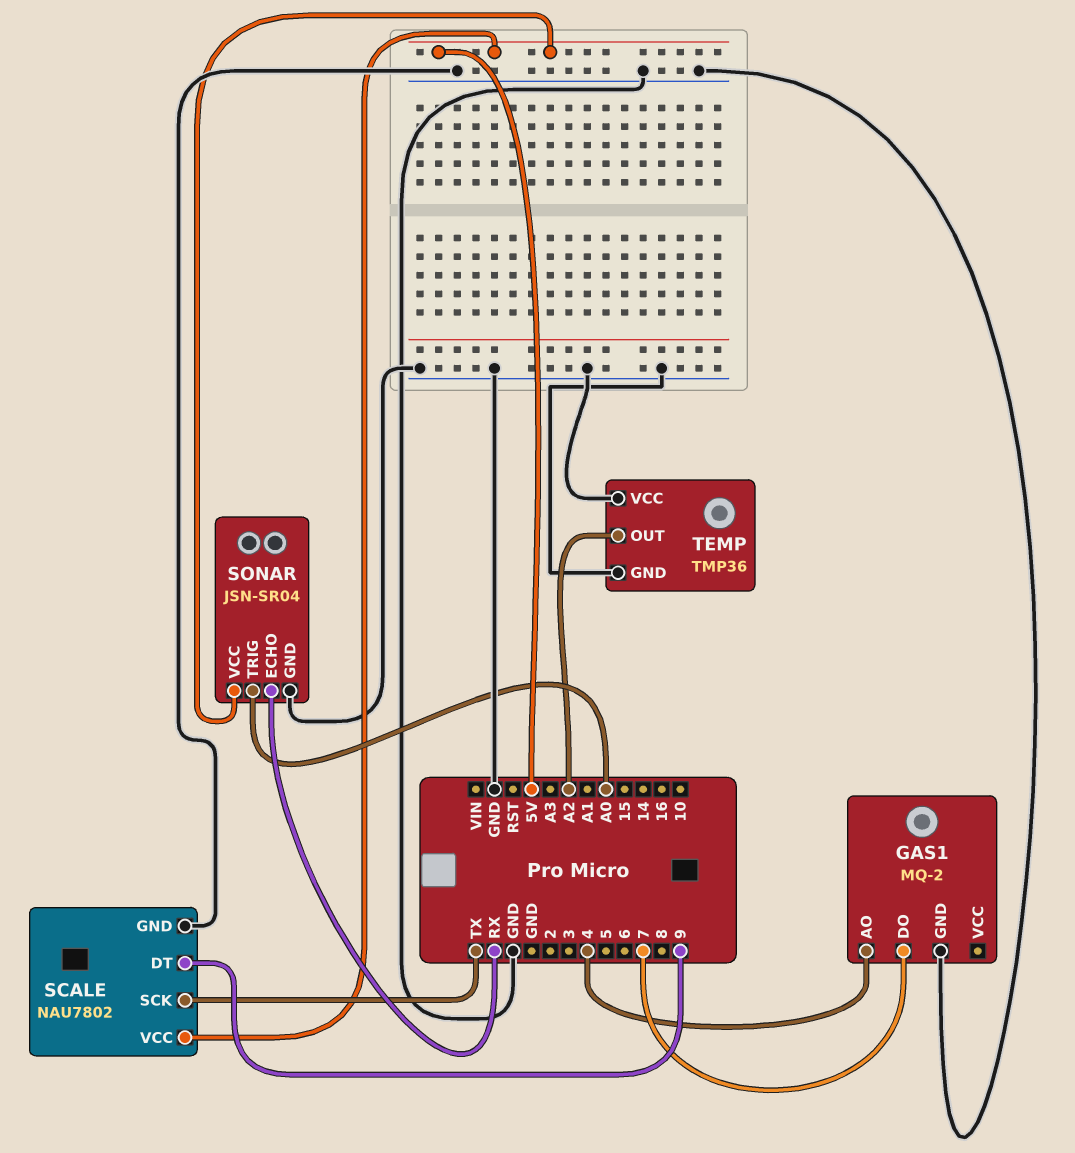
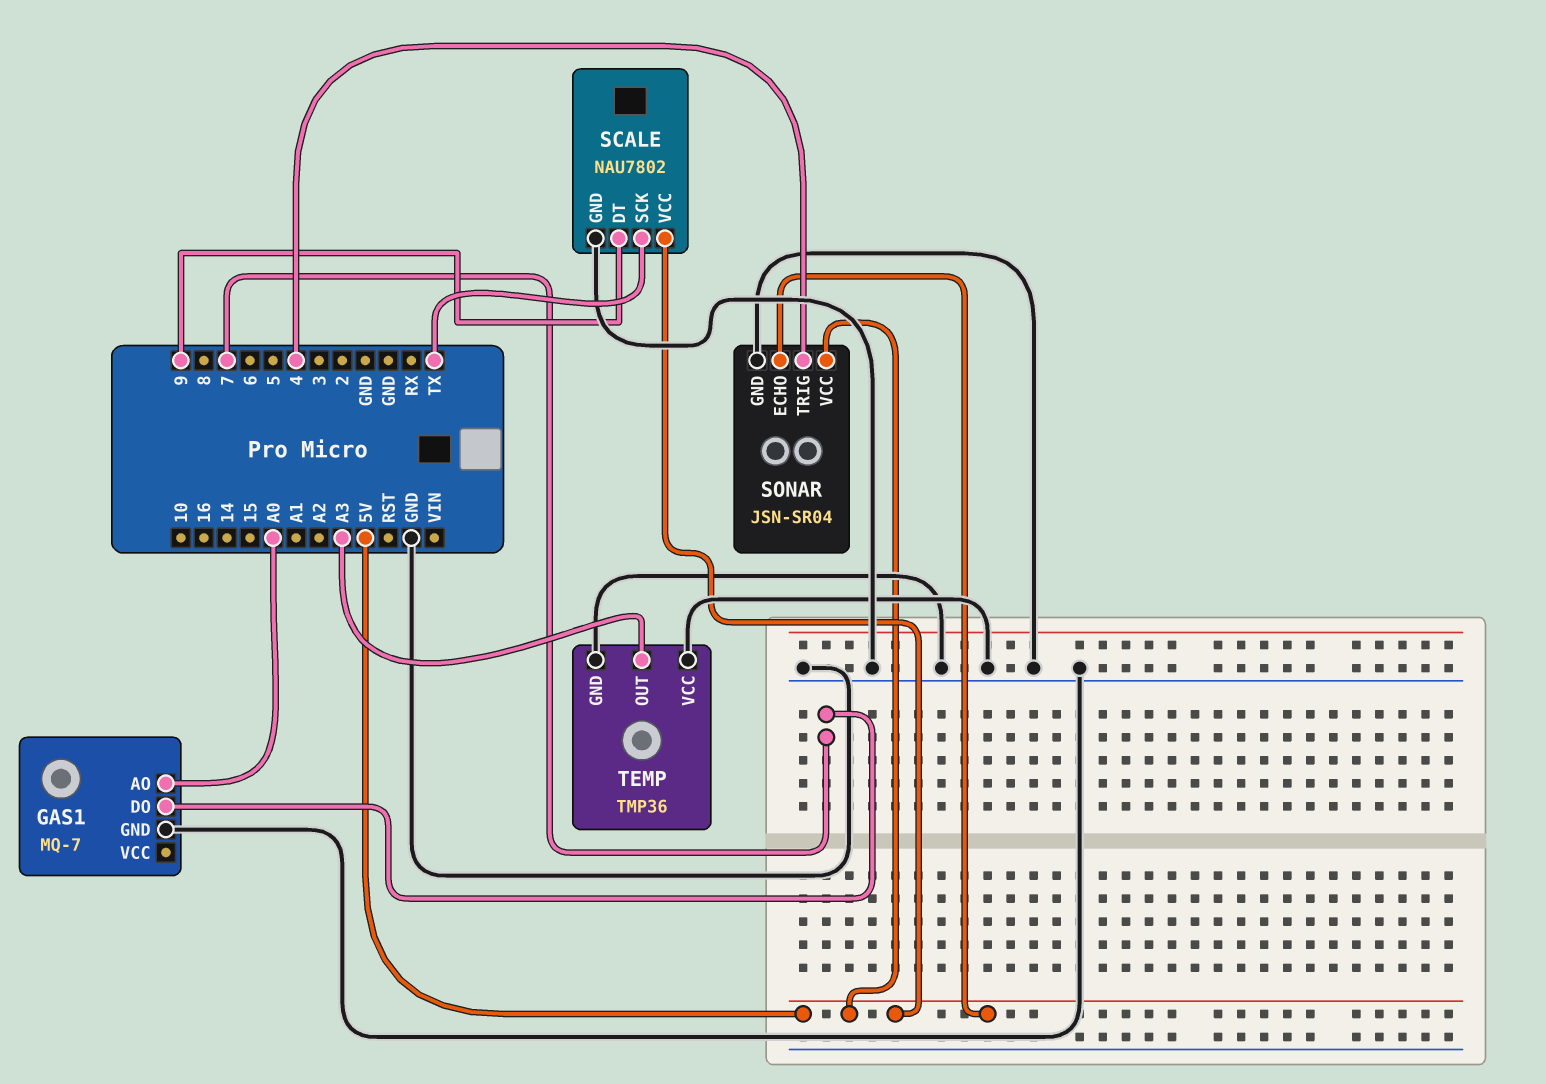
GAS1: MQ-2 -> MQ-7
GAS1 pin AO: 4 -> A0
SONAR pin ECHO: RX -> 5V
SONAR pin TRIG: A0 -> 4
TEMP pin OUT: A2 -> A3

